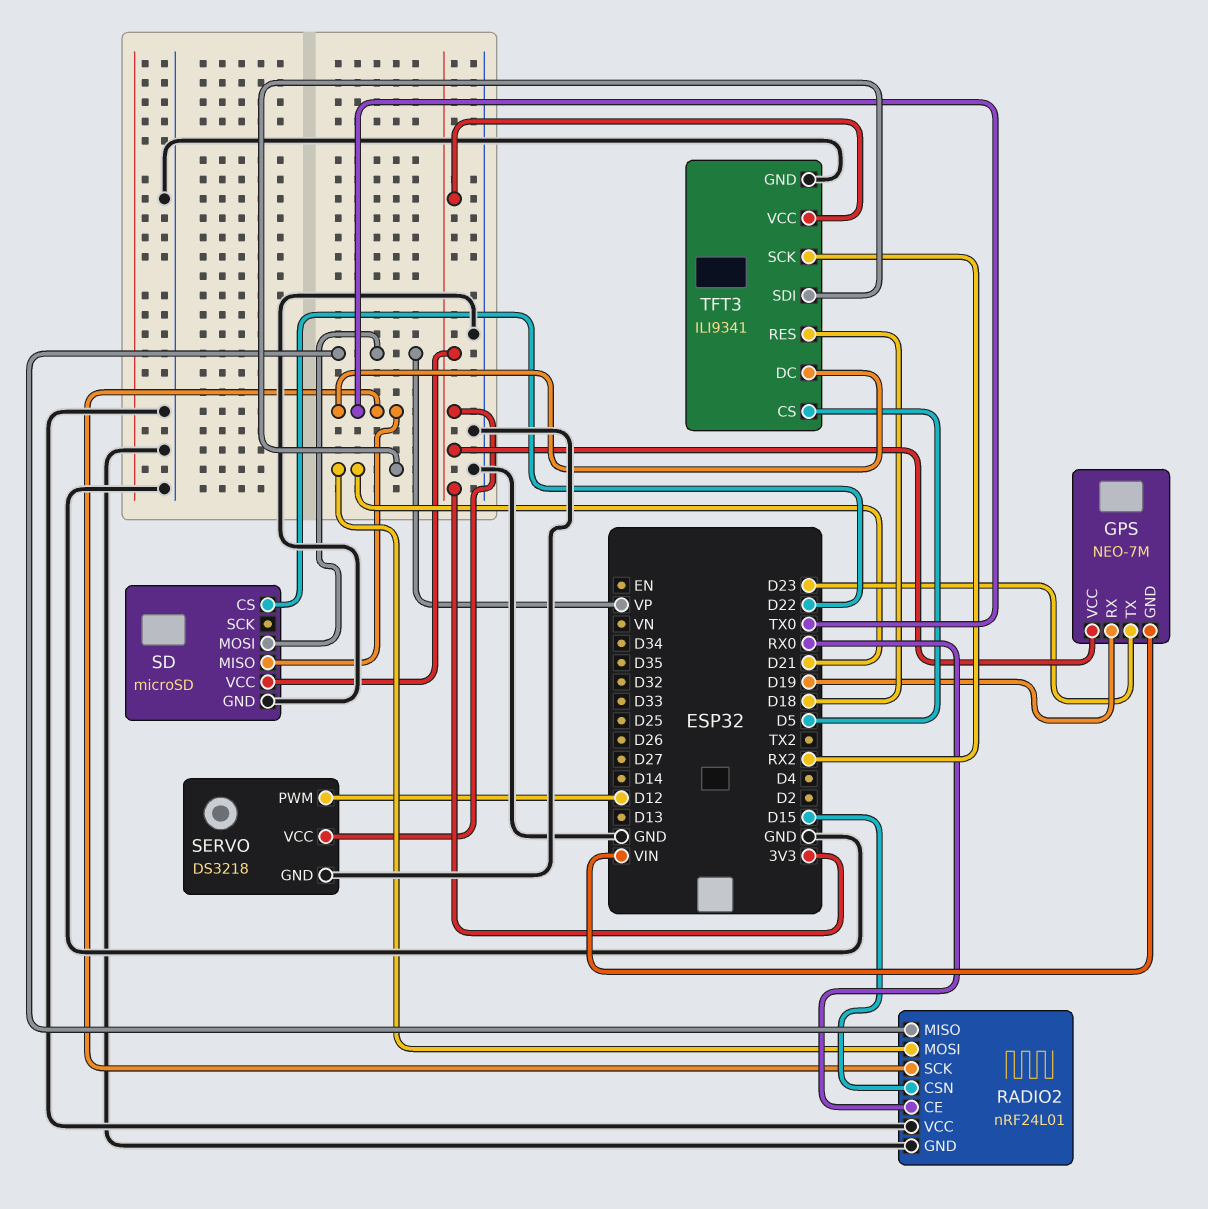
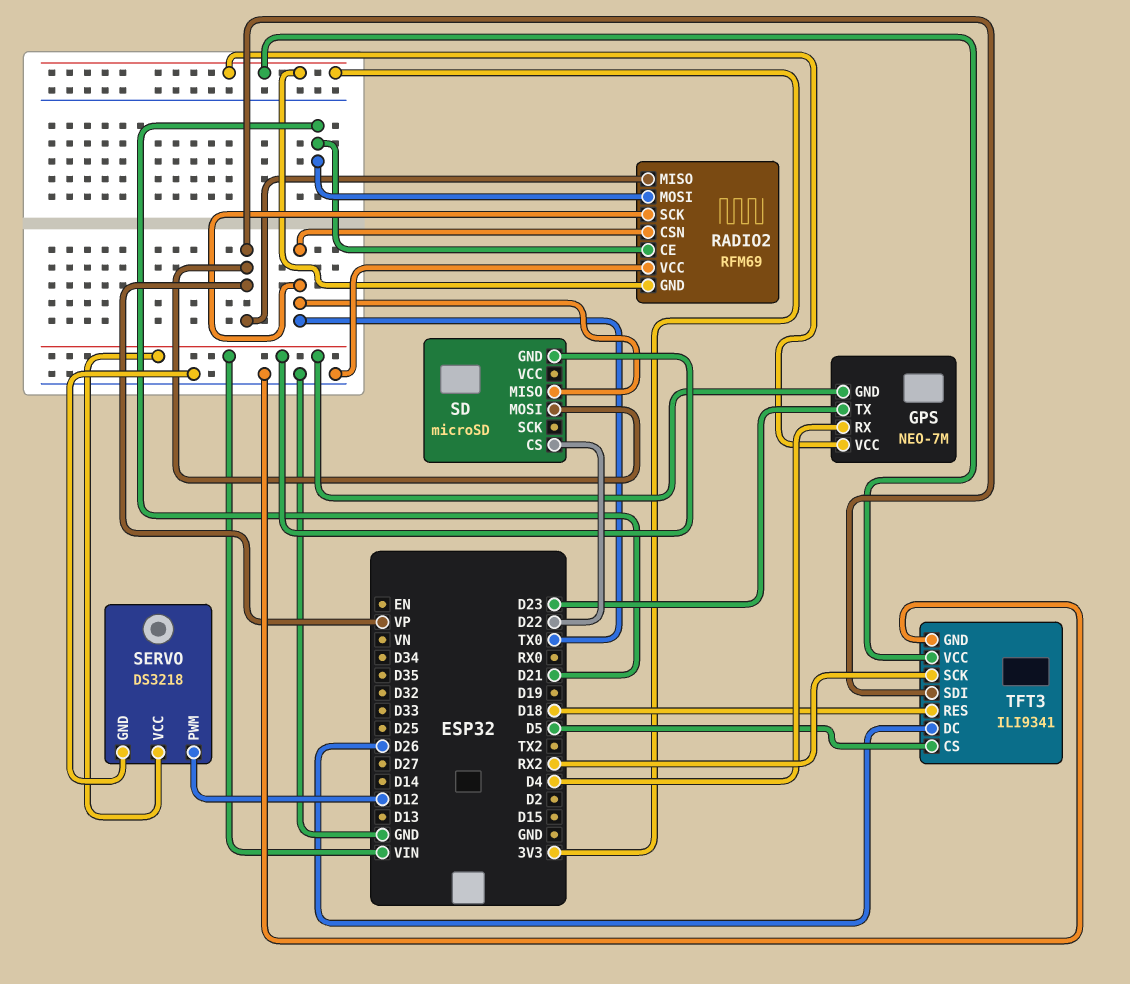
GPS pin RX: D19 -> D4
RADIO2: nRF24L01 -> RFM69
RADIO2 pin CE: RX0 -> D21
RADIO2 pin CSN: D15 -> TX0
RADIO2 pin GND: GND -> 3V3
SD pin GND: GND -> VIN
SD pin VCC: 3V3 -> none
SERVO pin VCC: 3V3 -> VIN
TFT3 pin DC: TX0 -> D26
TFT3 pin SDI: D21 -> VP

